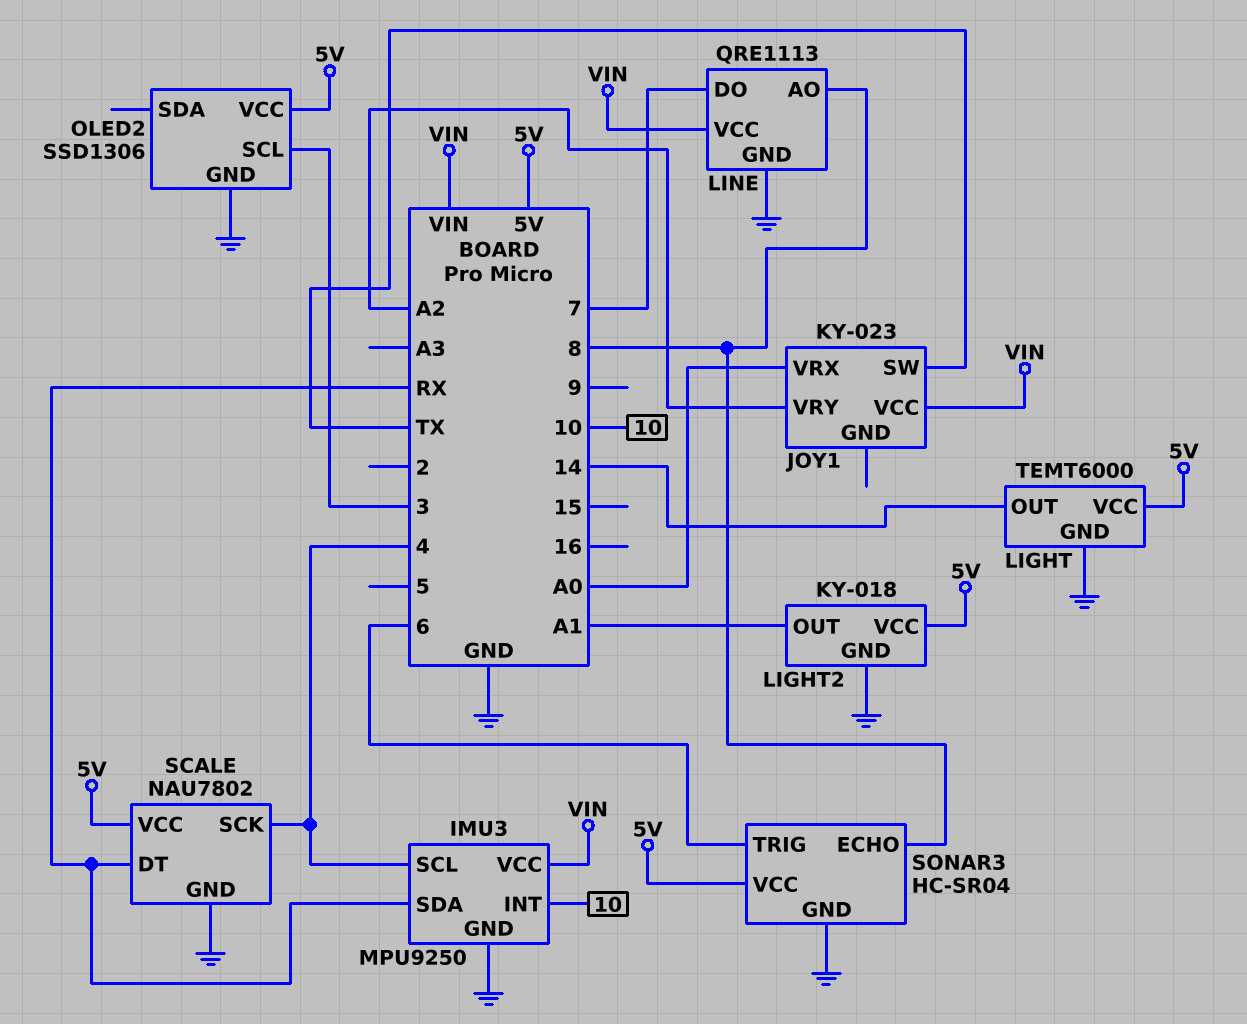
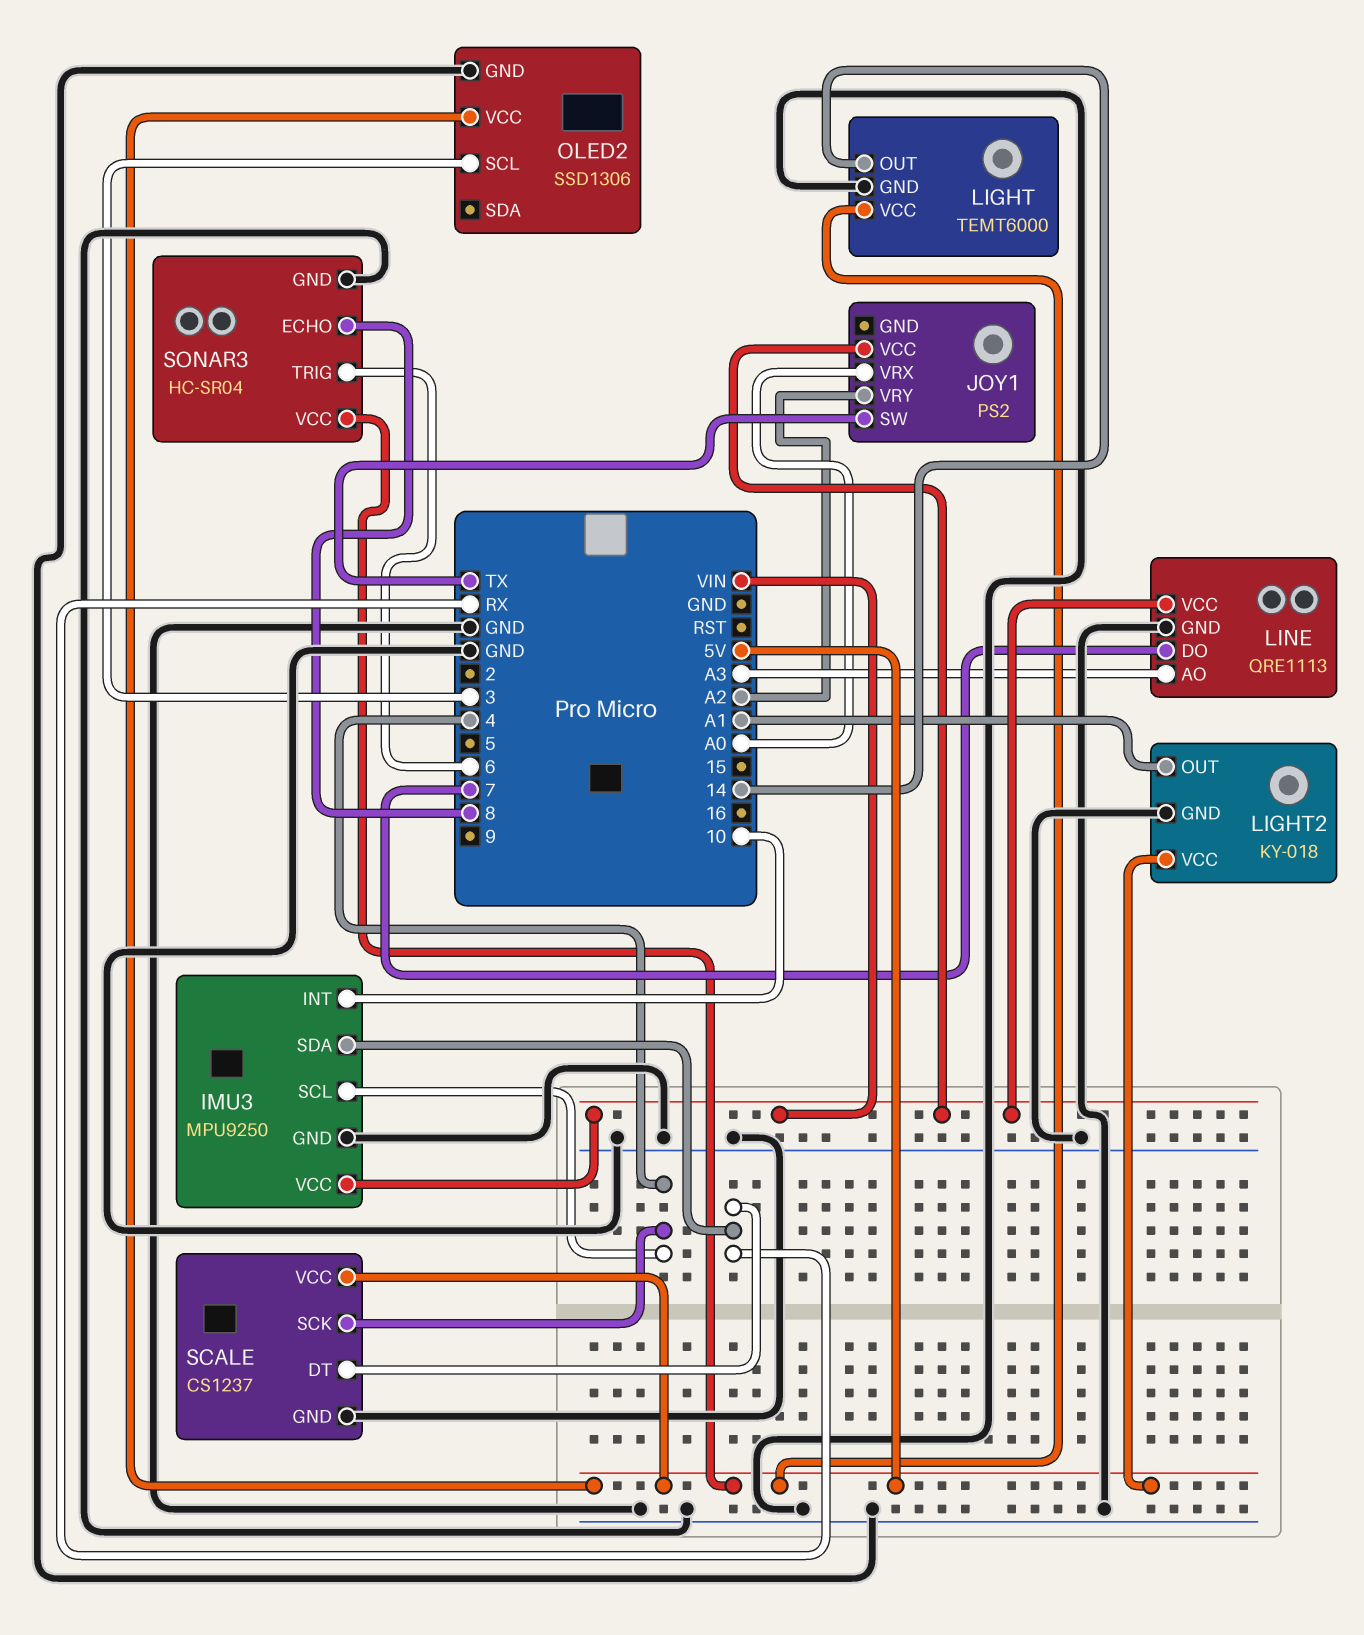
JOY1: KY-023 -> PS2
LINE pin AO: 8 -> A3
SCALE: NAU7802 -> CS1237

